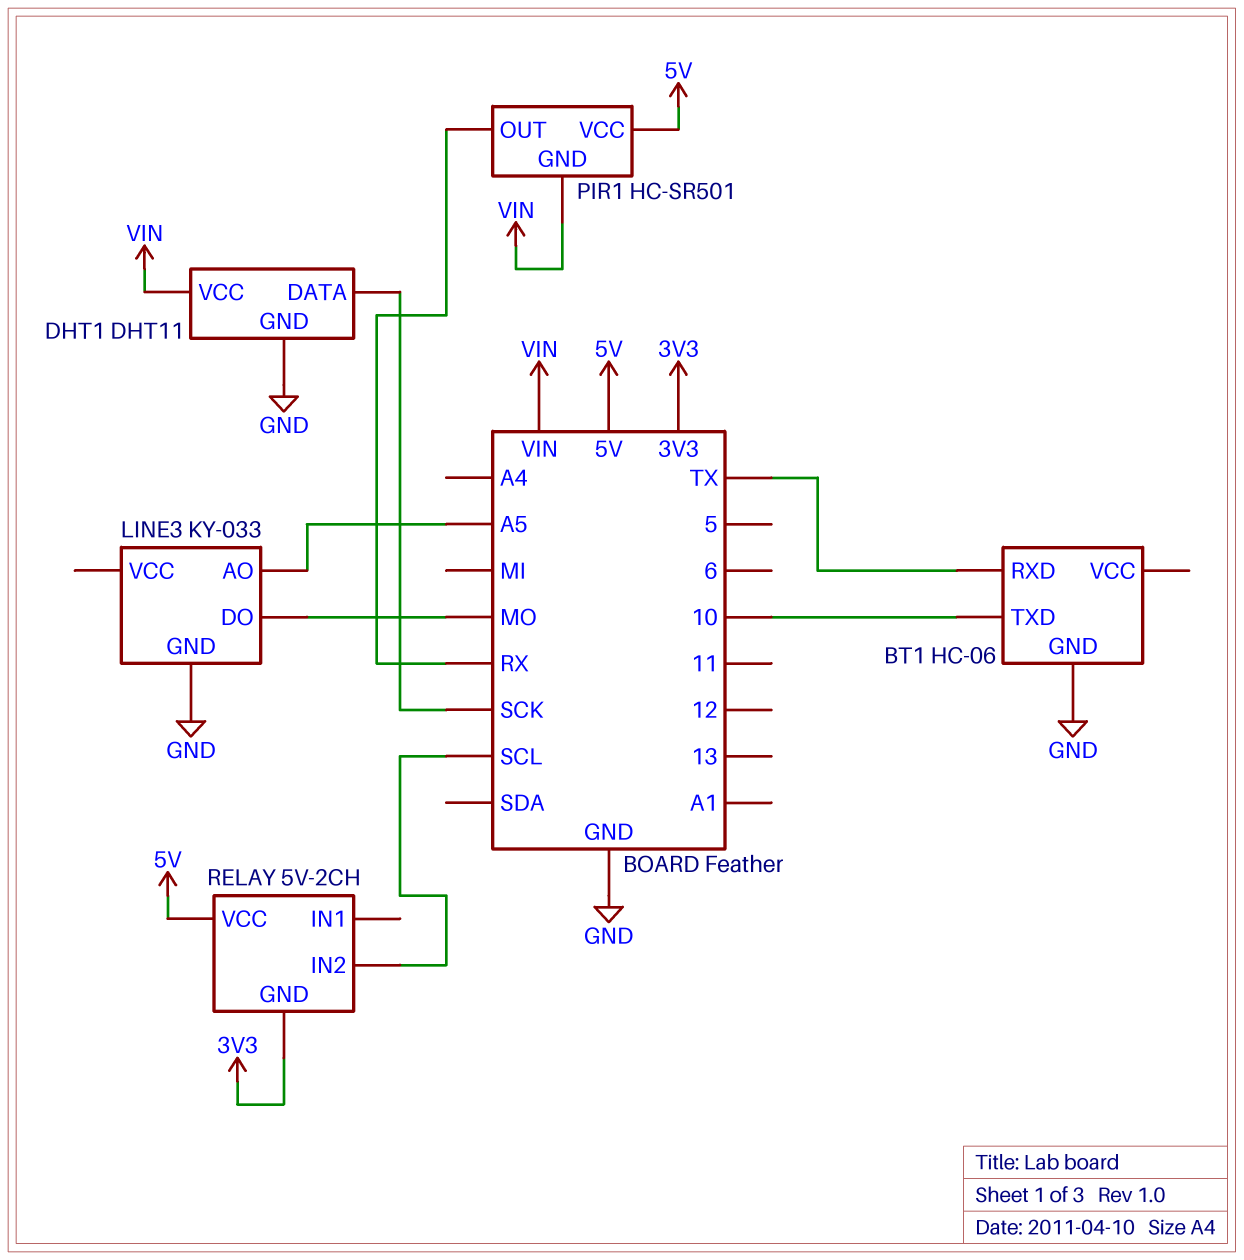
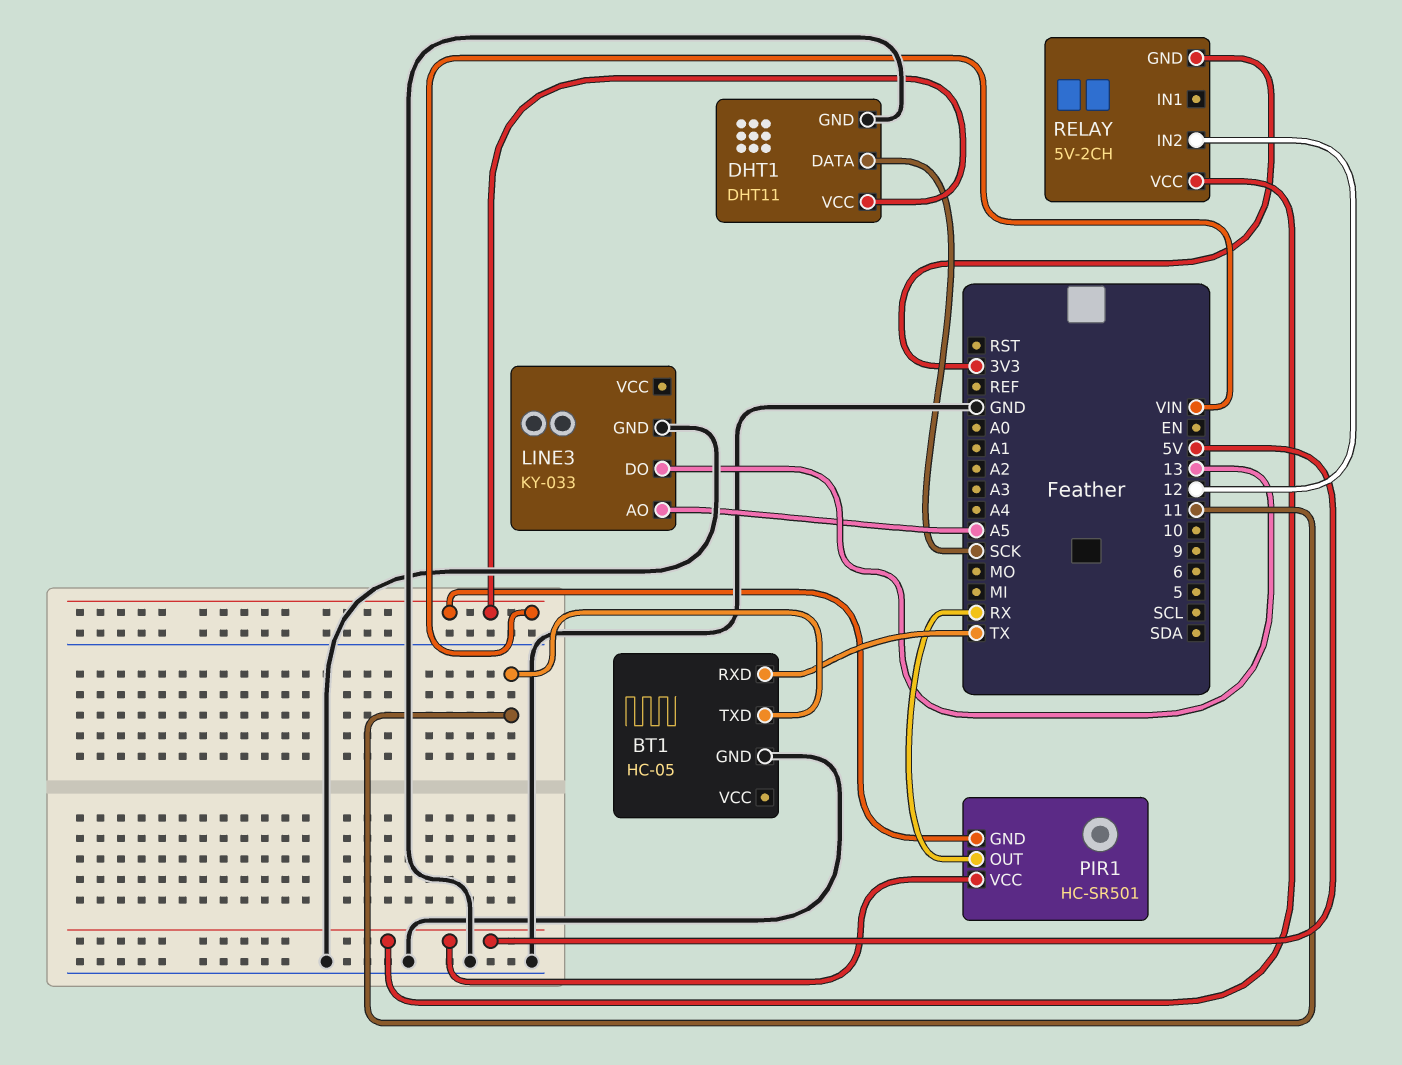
BT1: HC-06 -> HC-05
BT1 pin TXD: 10 -> 11
LINE3 pin DO: MO -> 13
RELAY pin IN2: SCL -> 12

